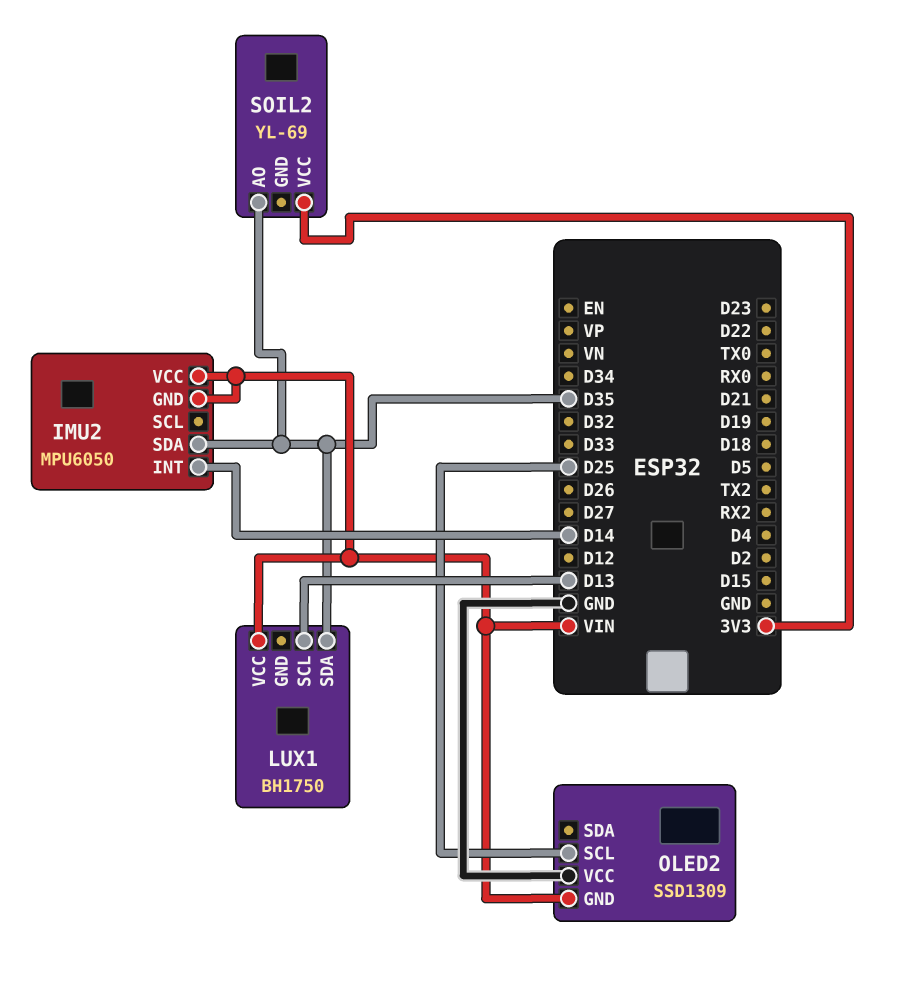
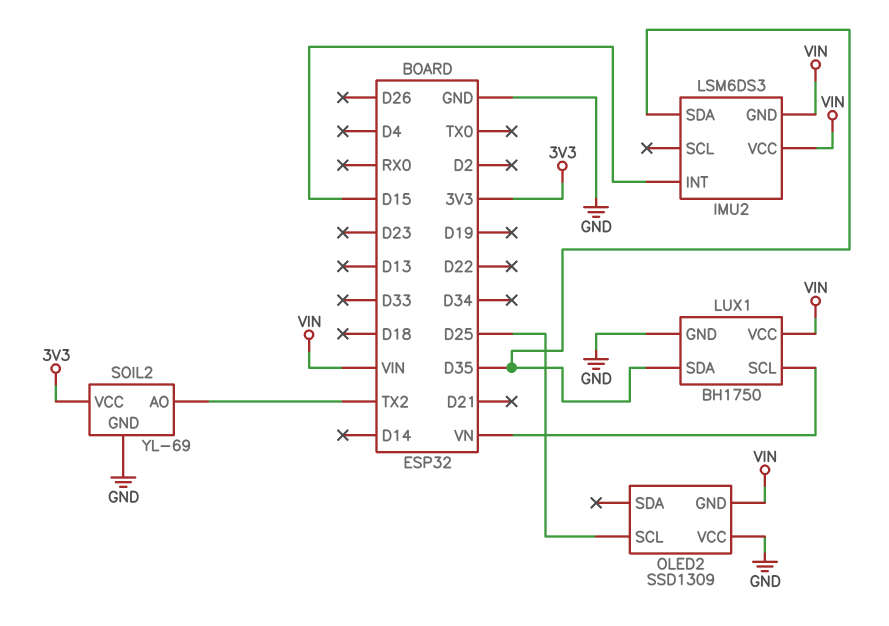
IMU2: MPU6050 -> LSM6DS3
IMU2 pin INT: D14 -> D15
LUX1 pin GND: none -> GND
LUX1 pin SCL: D13 -> VN
SOIL2 pin AO: D35 -> TX2
SOIL2 pin GND: none -> GND

